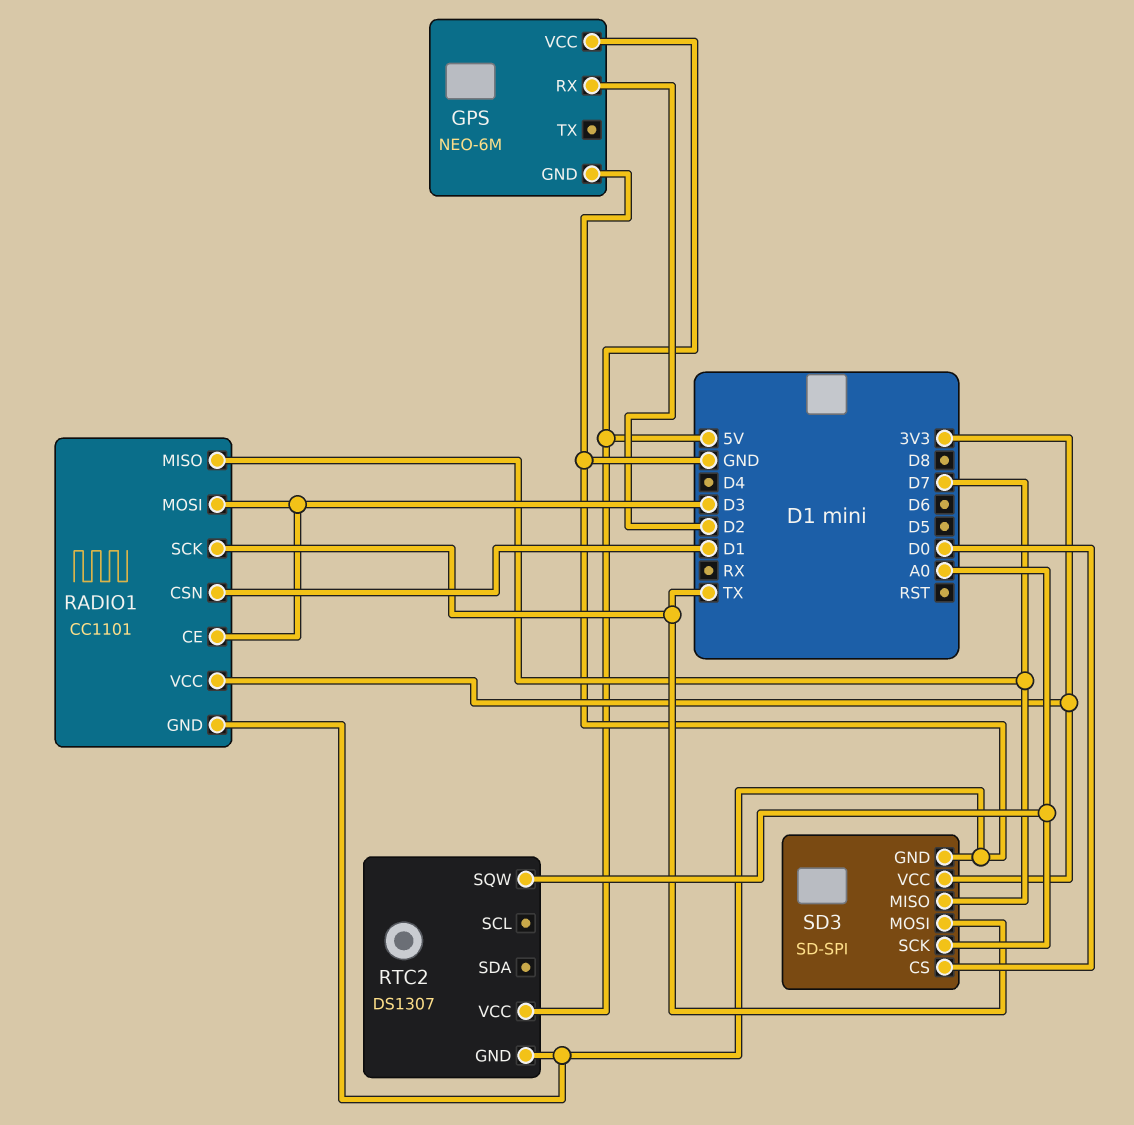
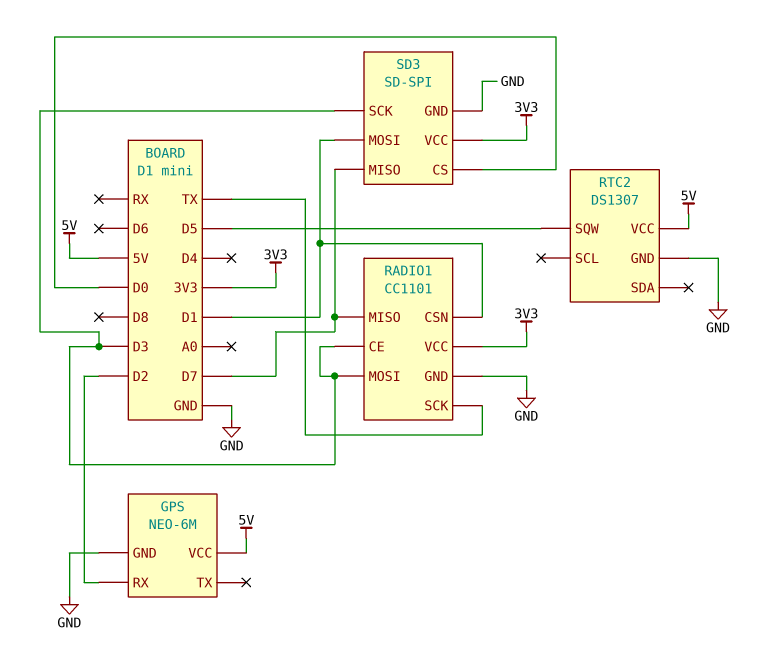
RTC2 pin SQW: A0 -> D5
SD3 pin MOSI: TX -> D1
SD3 pin SCK: A0 -> D3

